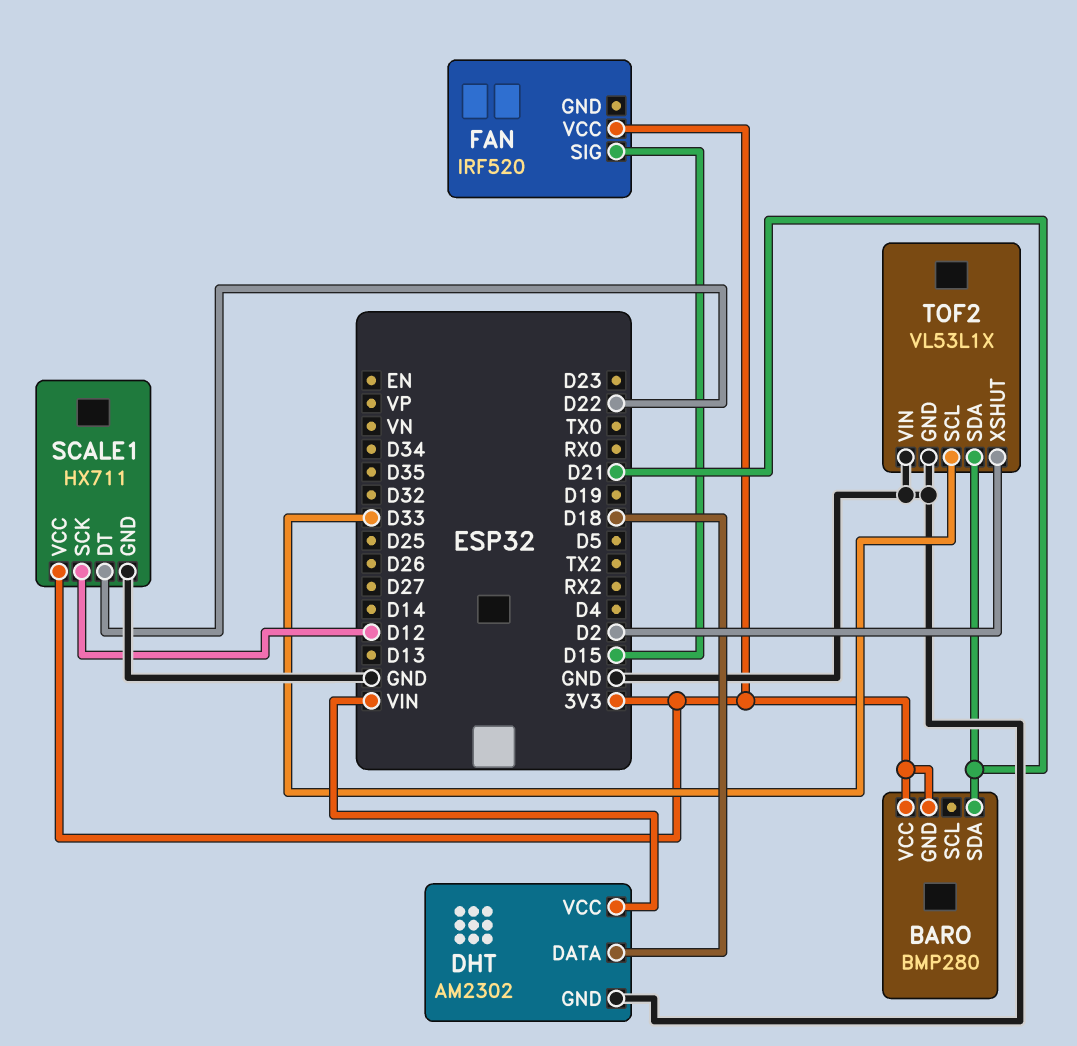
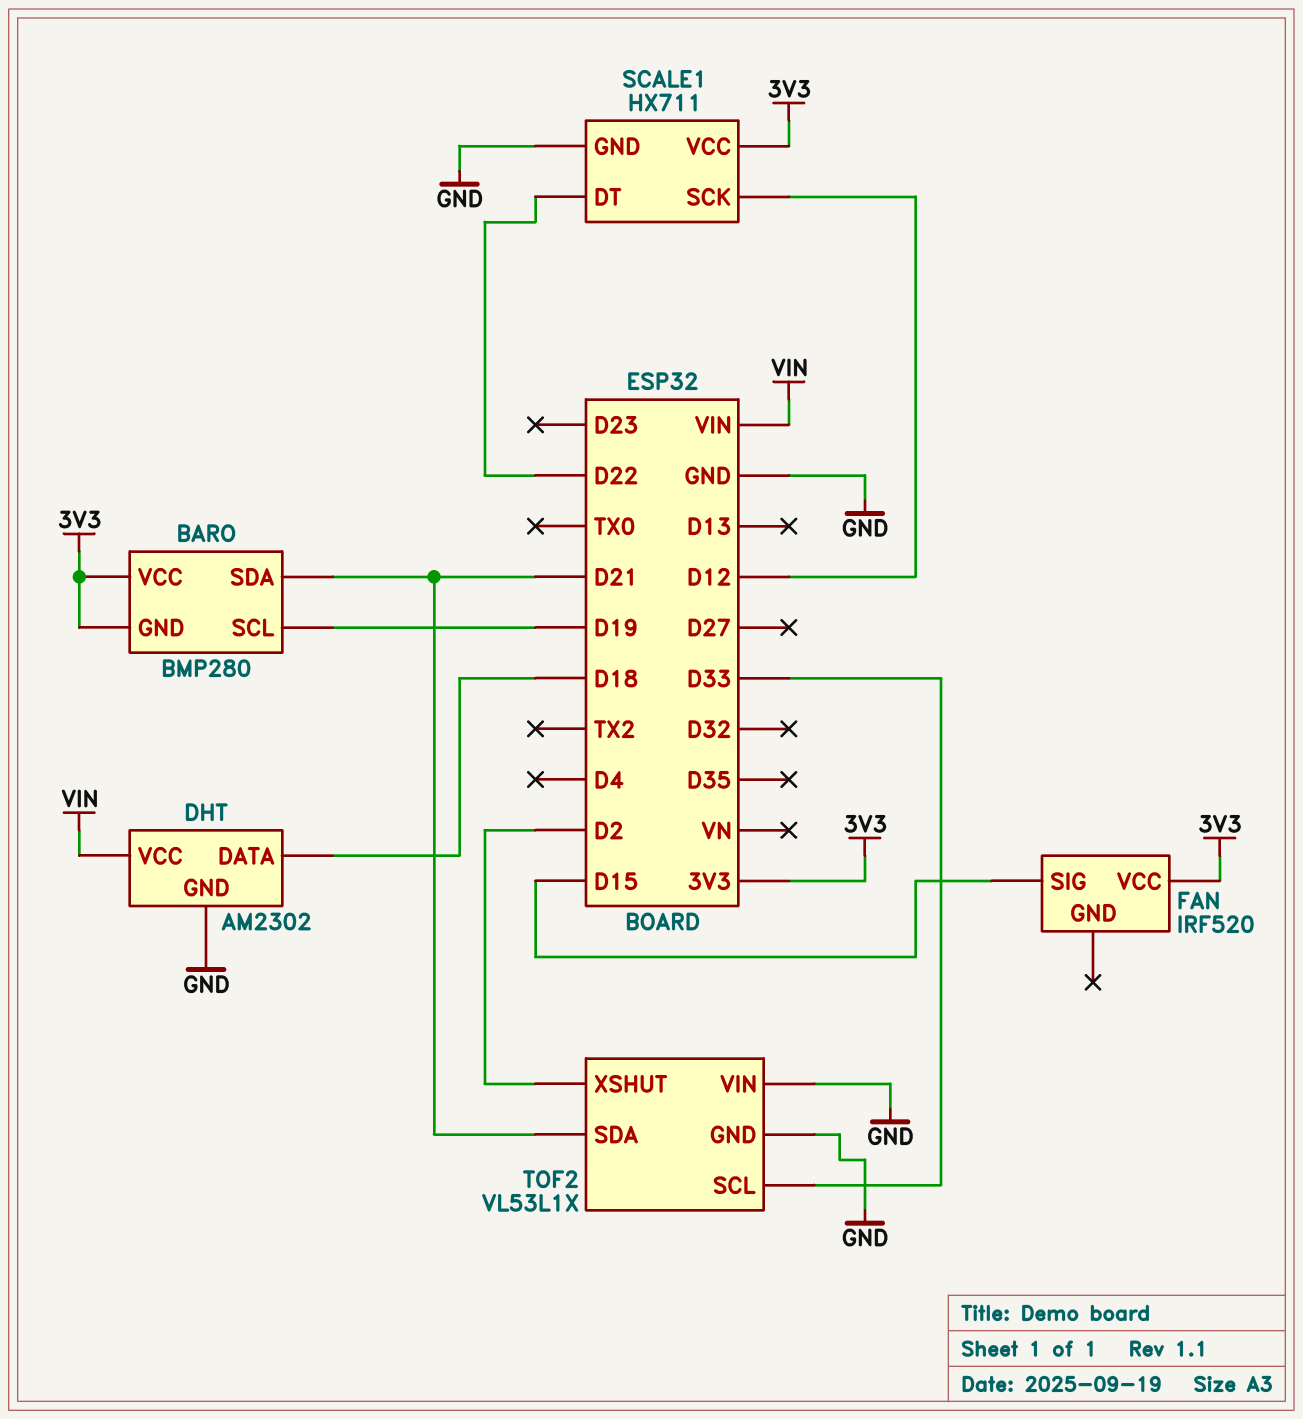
BARO pin SCL: none -> D19

